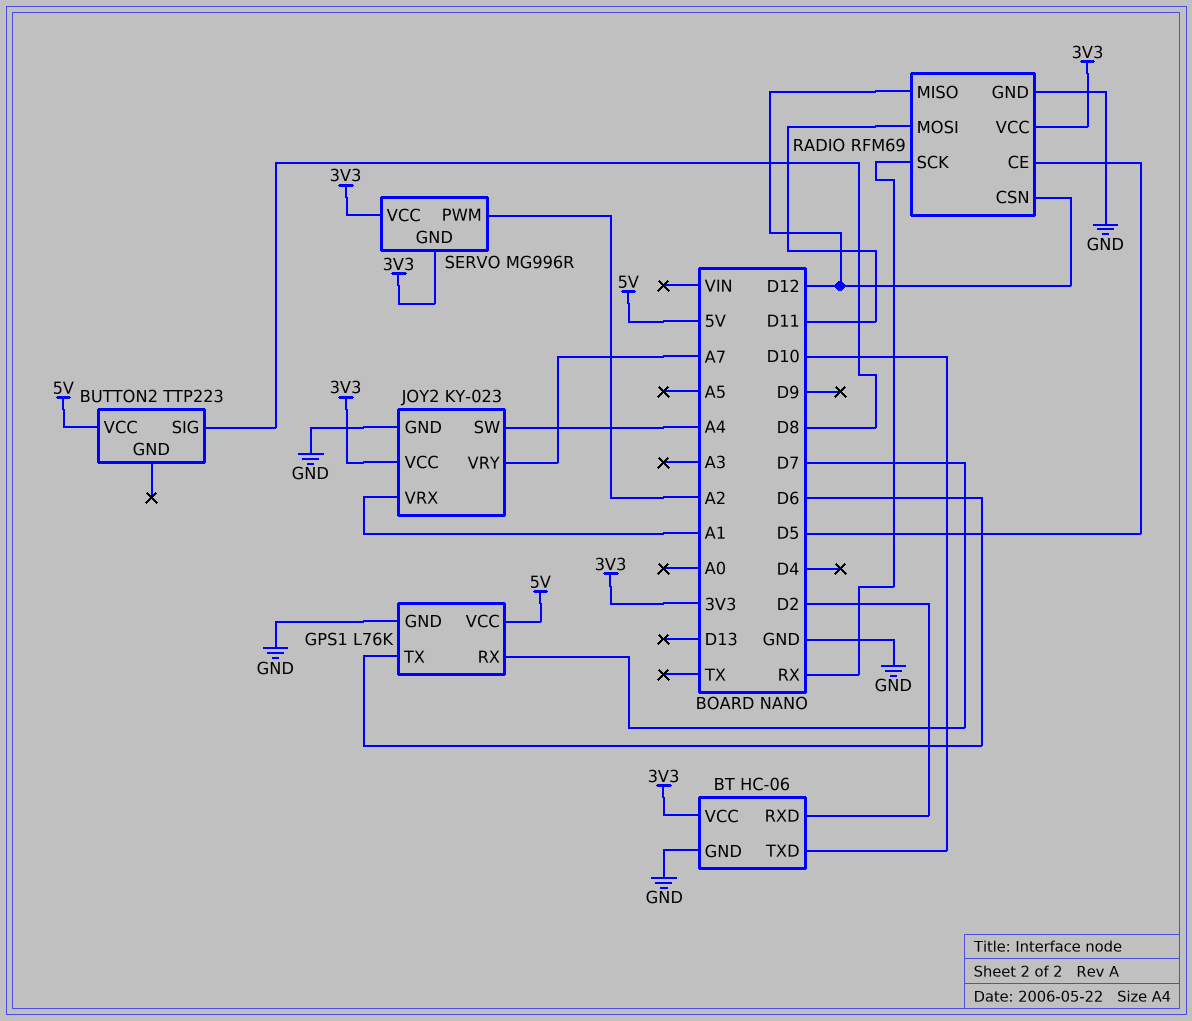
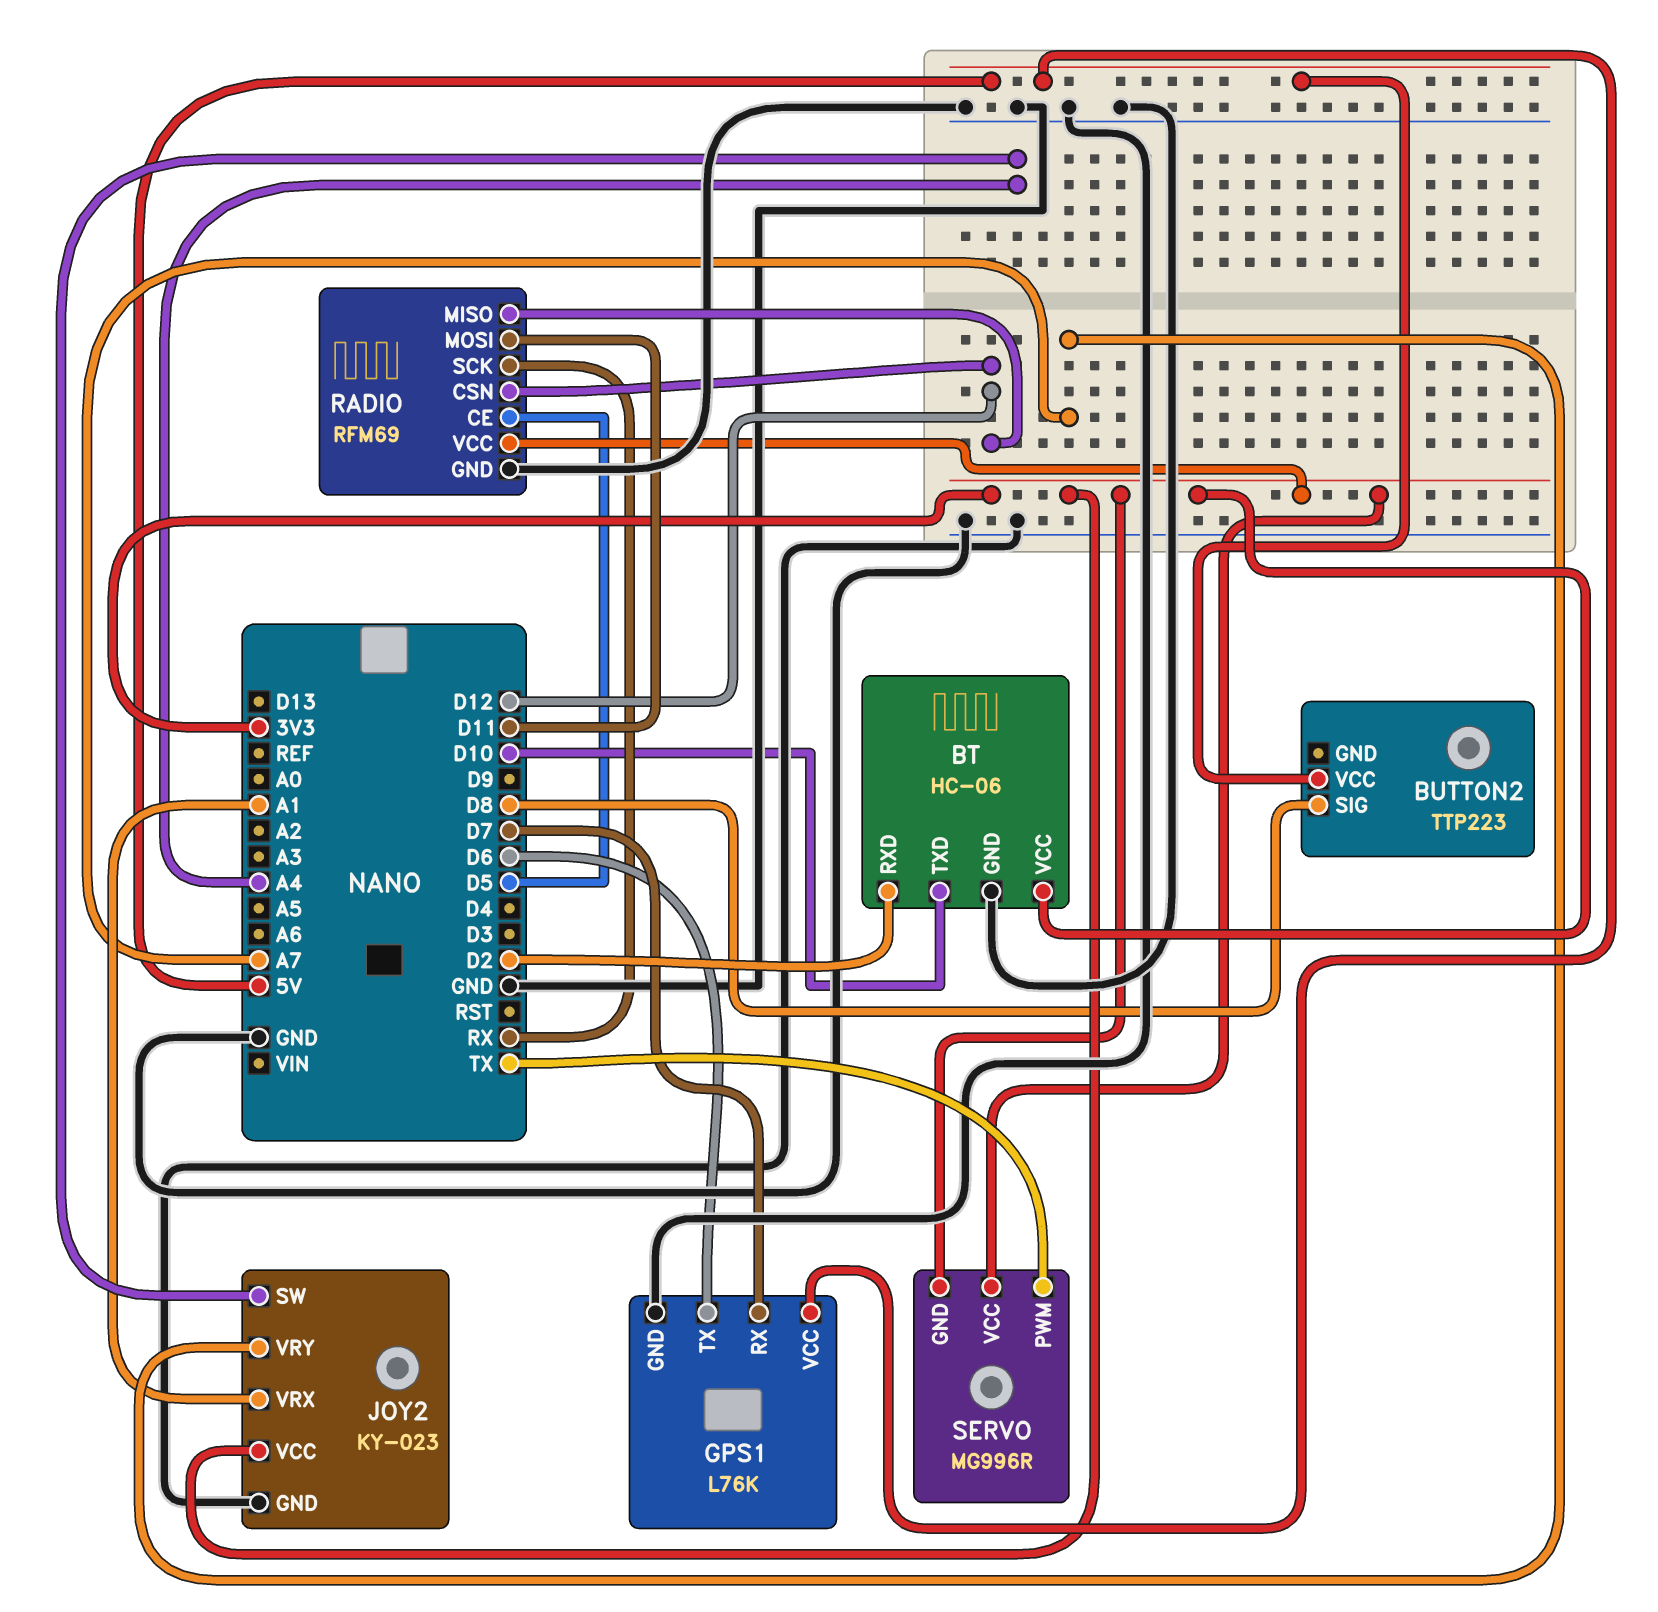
SERVO pin PWM: A2 -> TX

